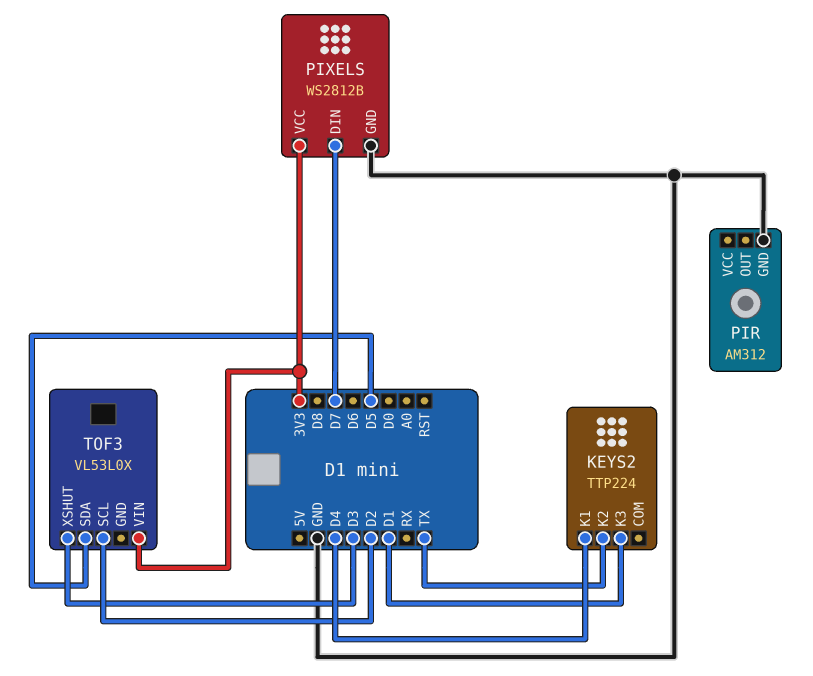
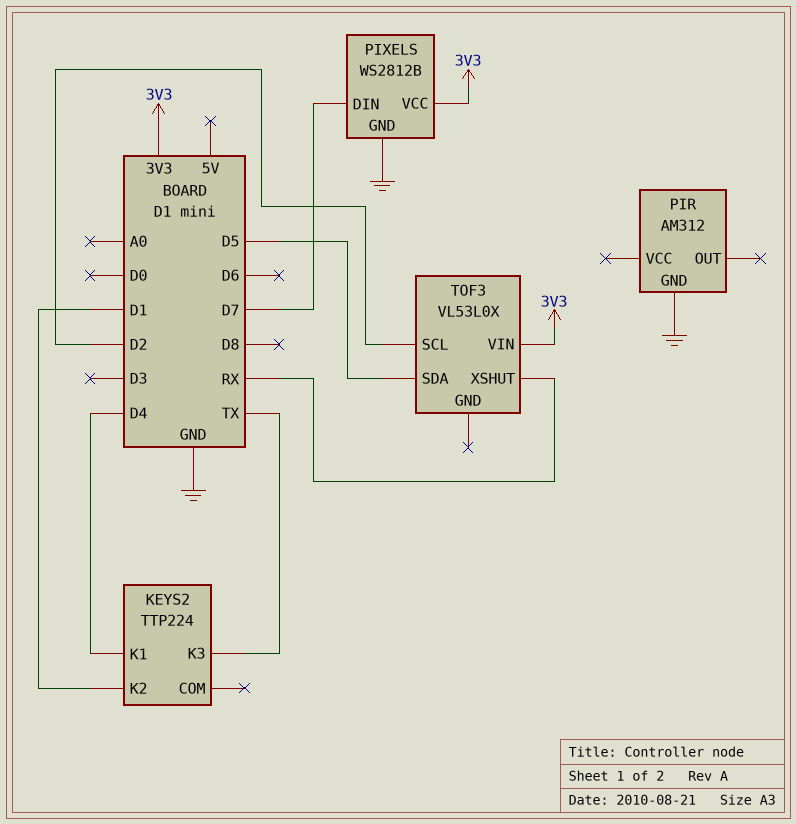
KEYS2 pin K2: TX -> D1
KEYS2 pin K3: D1 -> TX
TOF3 pin XSHUT: D3 -> RX

